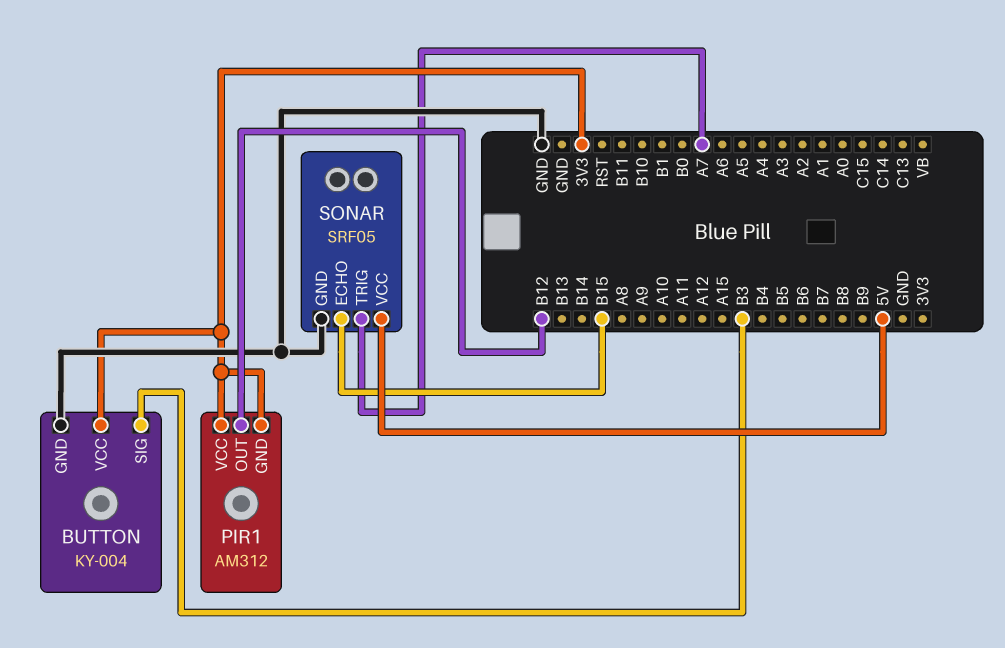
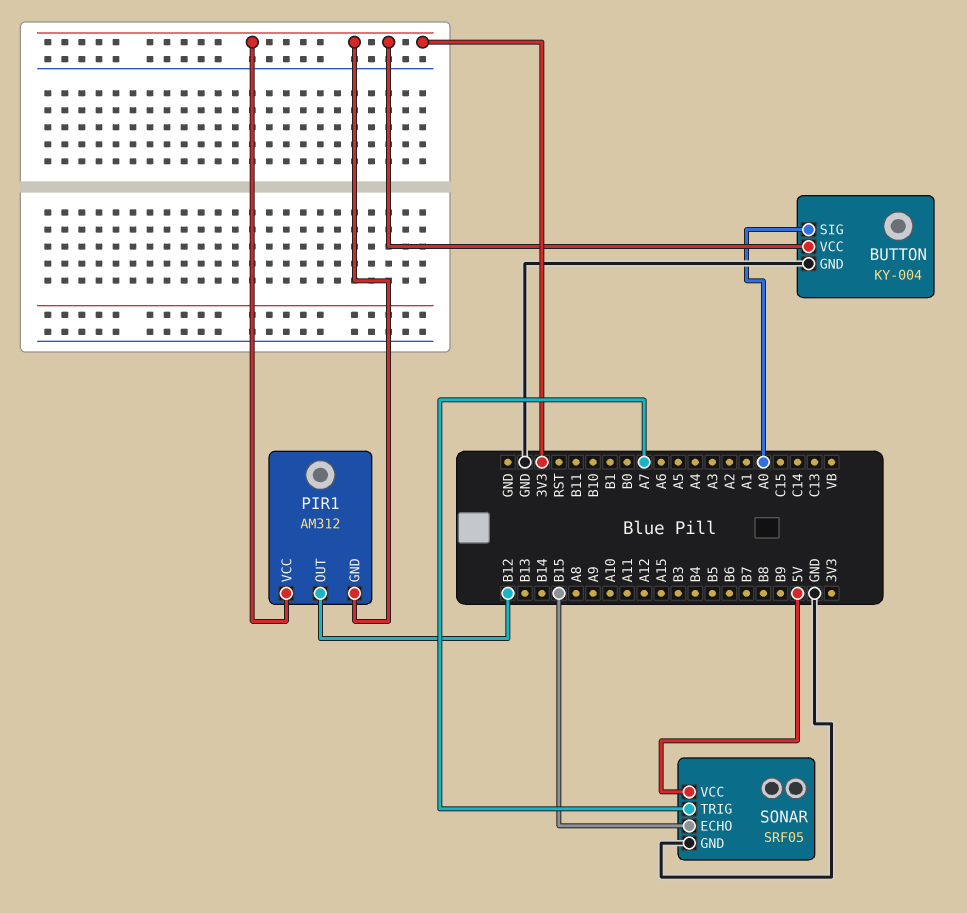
BUTTON pin SIG: B3 -> A0

